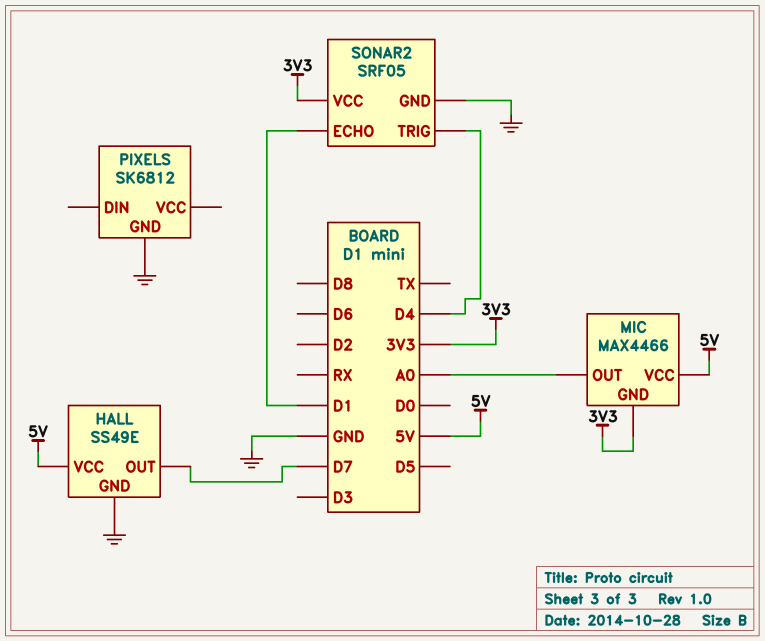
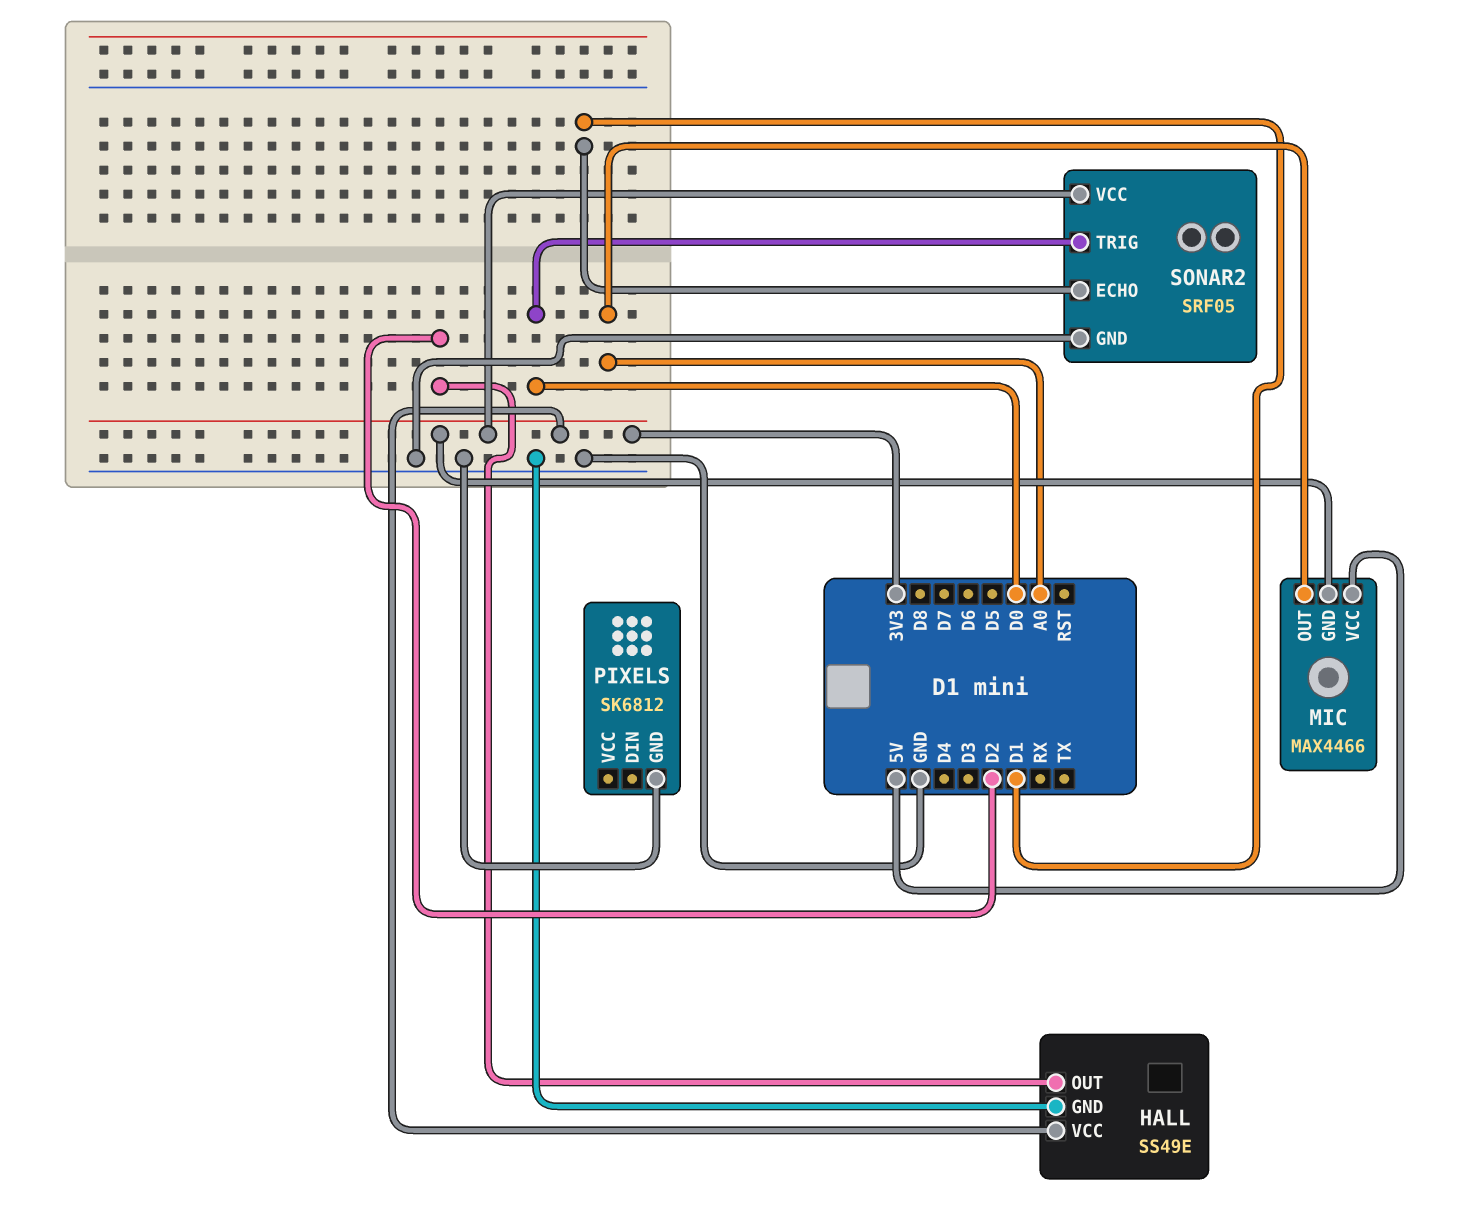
HALL pin OUT: D7 -> D2
HALL pin VCC: 5V -> 3V3
SONAR2 pin TRIG: D4 -> D0

